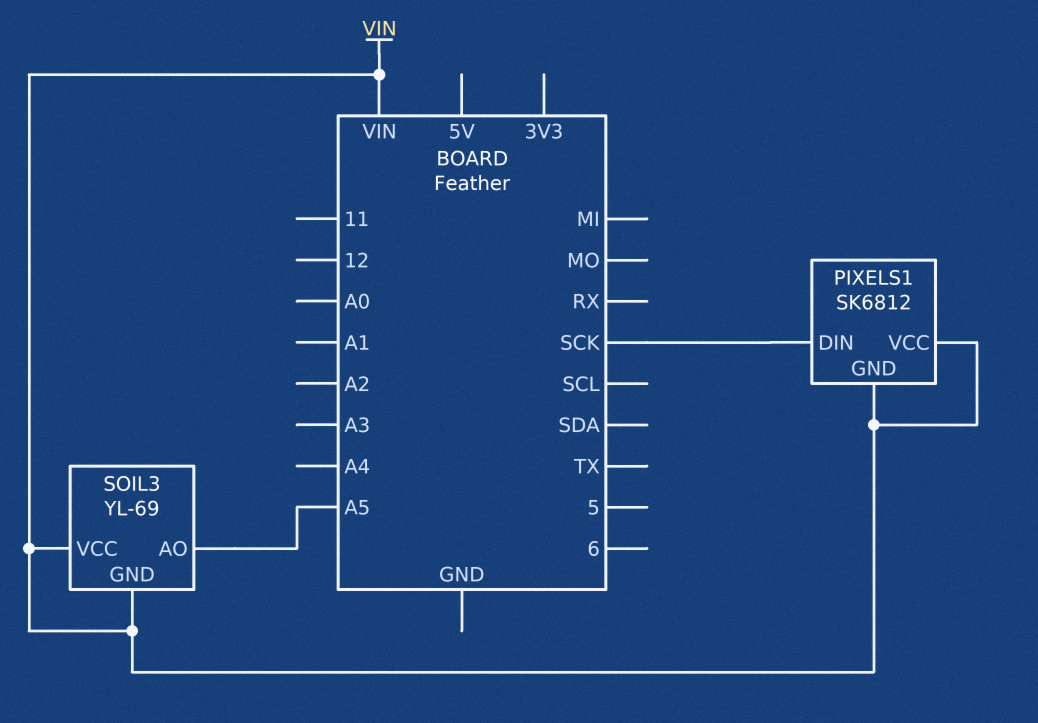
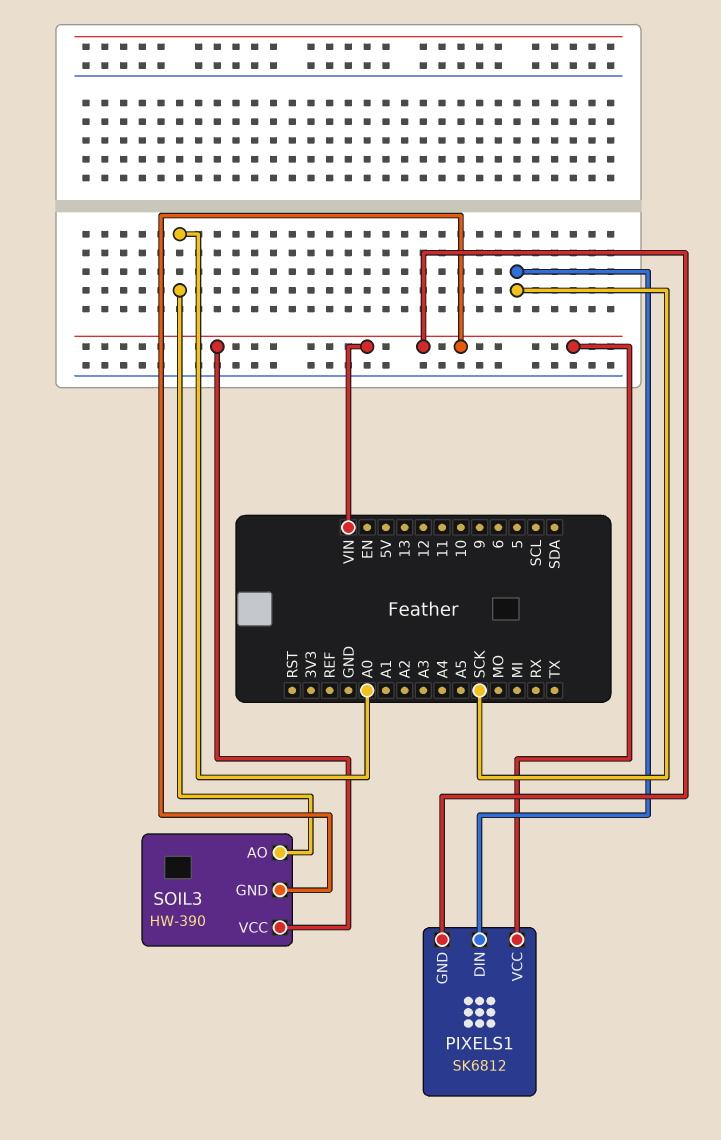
SOIL3: YL-69 -> HW-390
SOIL3 pin AO: A5 -> A0

